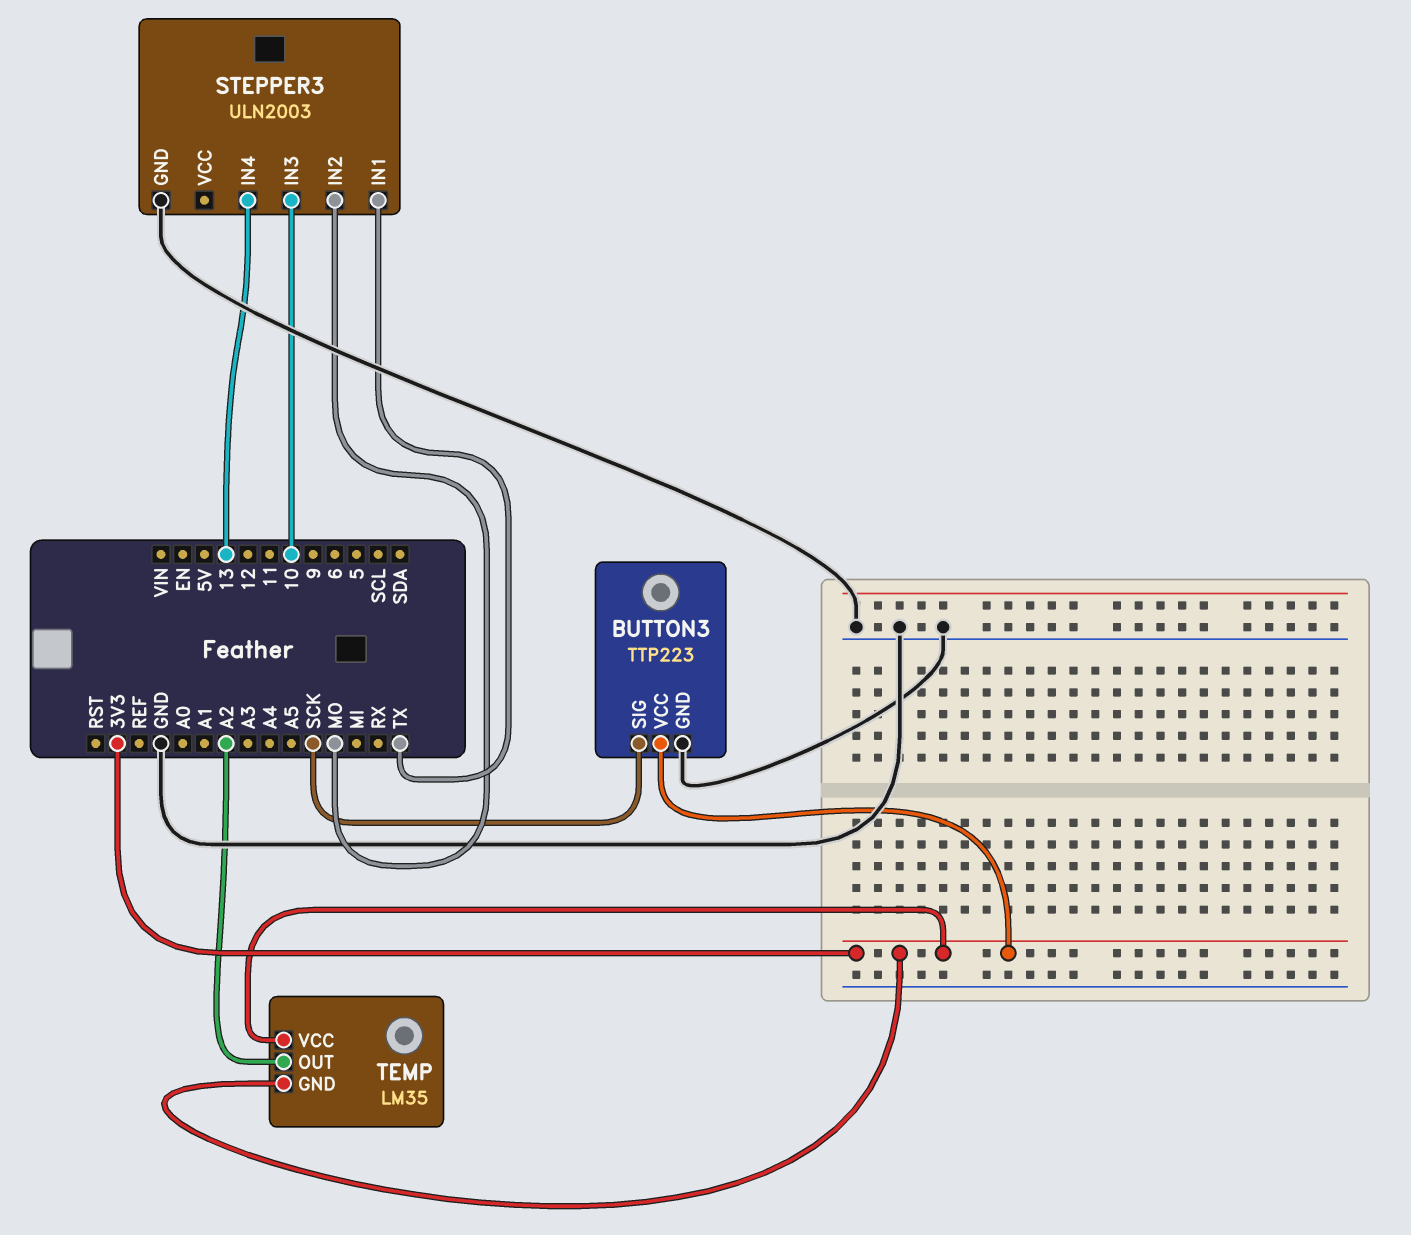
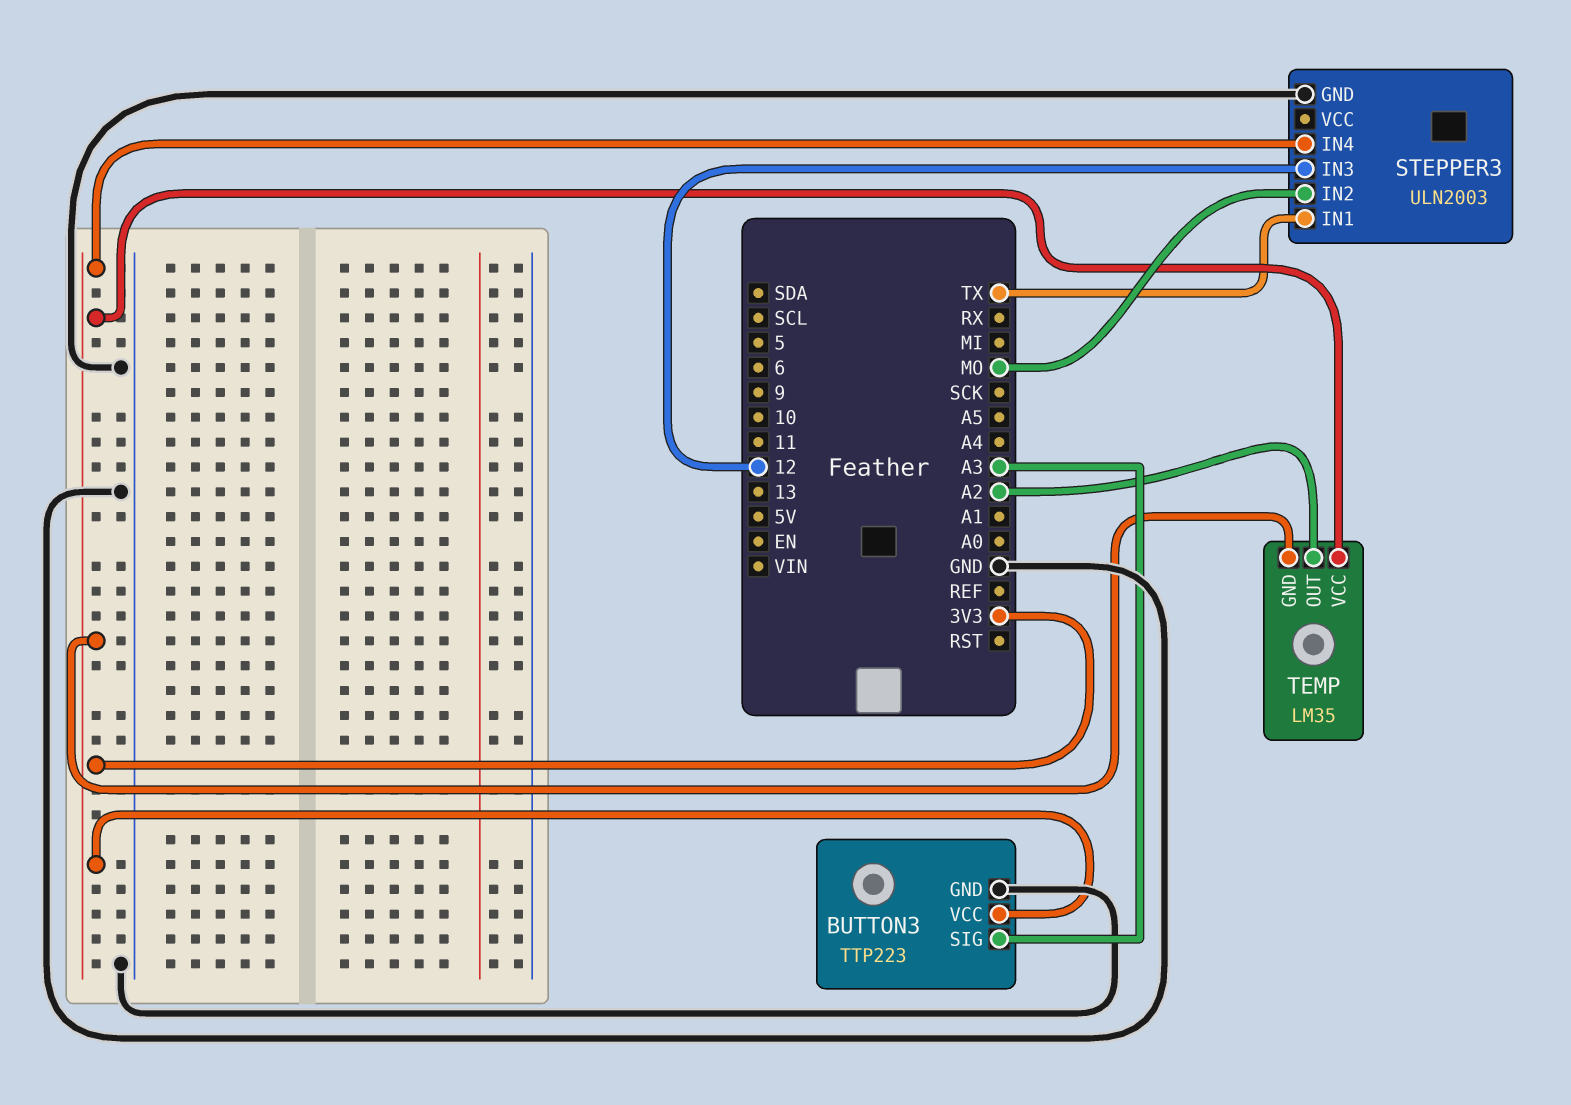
BUTTON3 pin SIG: SCK -> A3
STEPPER3 pin IN3: 10 -> 12
STEPPER3 pin IN4: 13 -> 3V3

